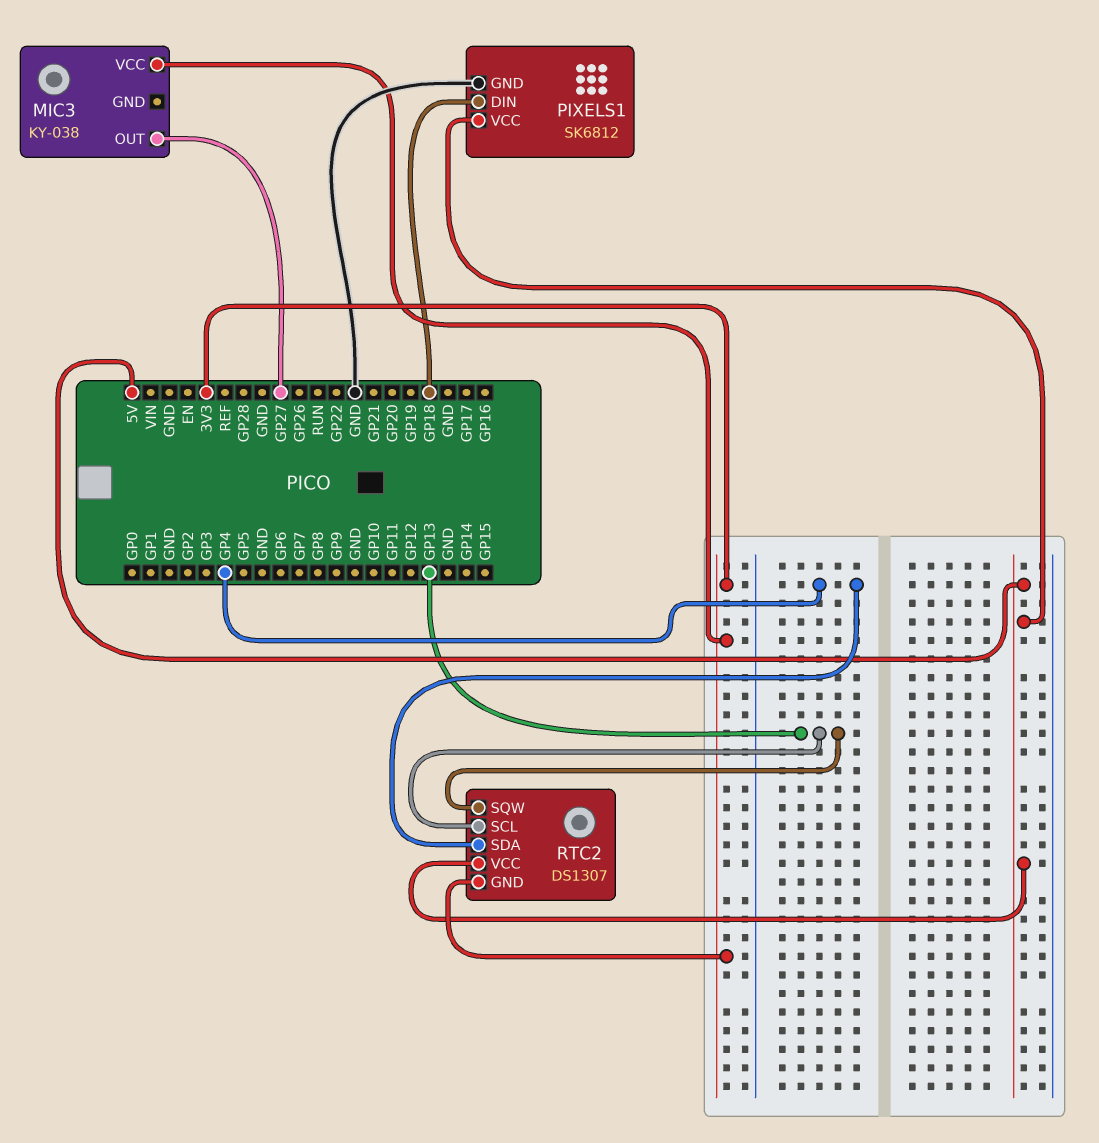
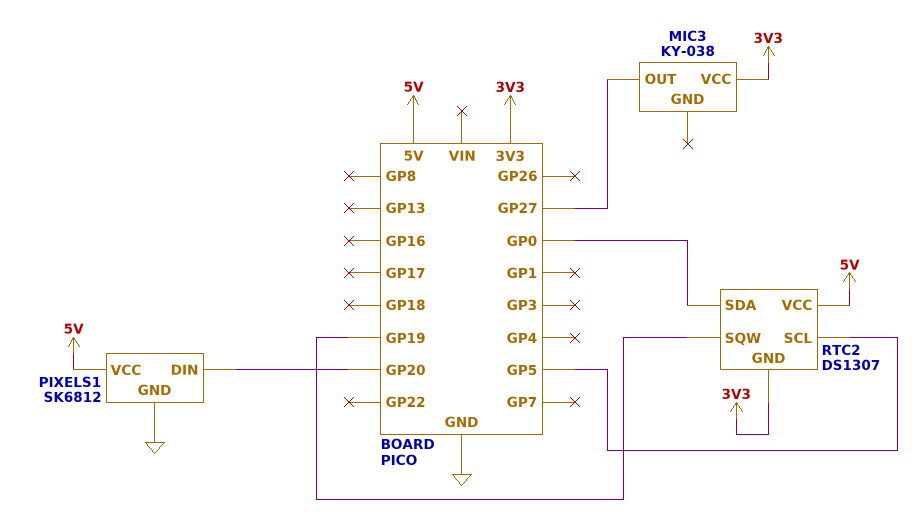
PIXELS1 pin DIN: GP18 -> GP20
RTC2 pin SCL: GP13 -> GP5
RTC2 pin SDA: GP4 -> GP0
RTC2 pin SQW: GP13 -> GP19

